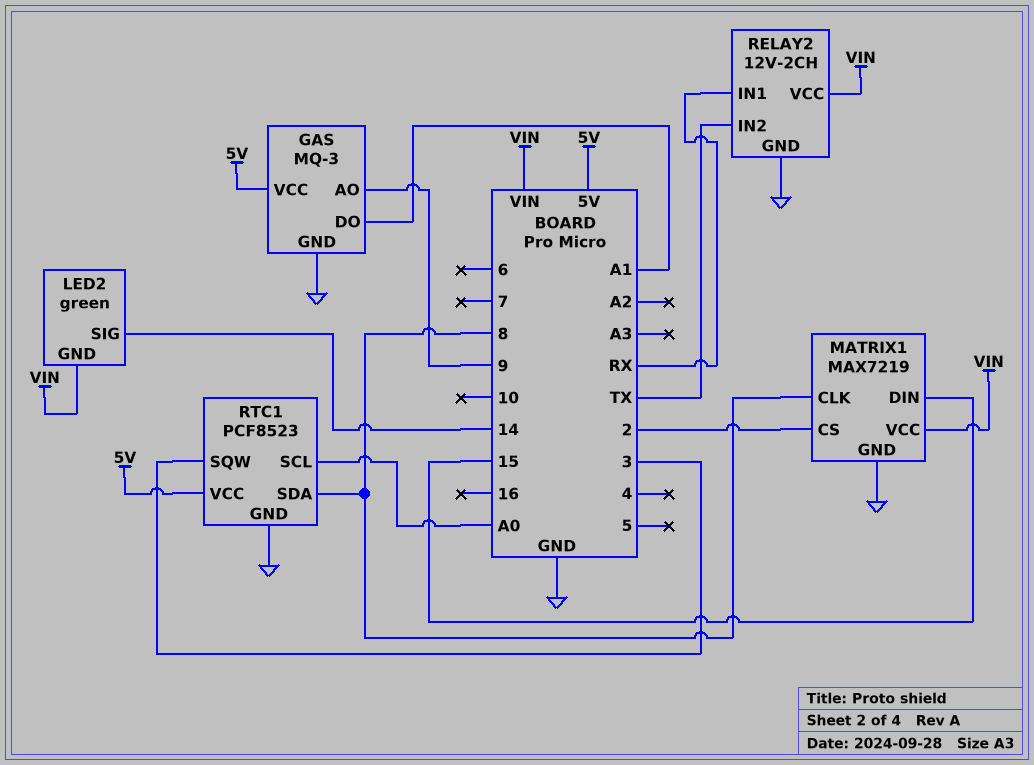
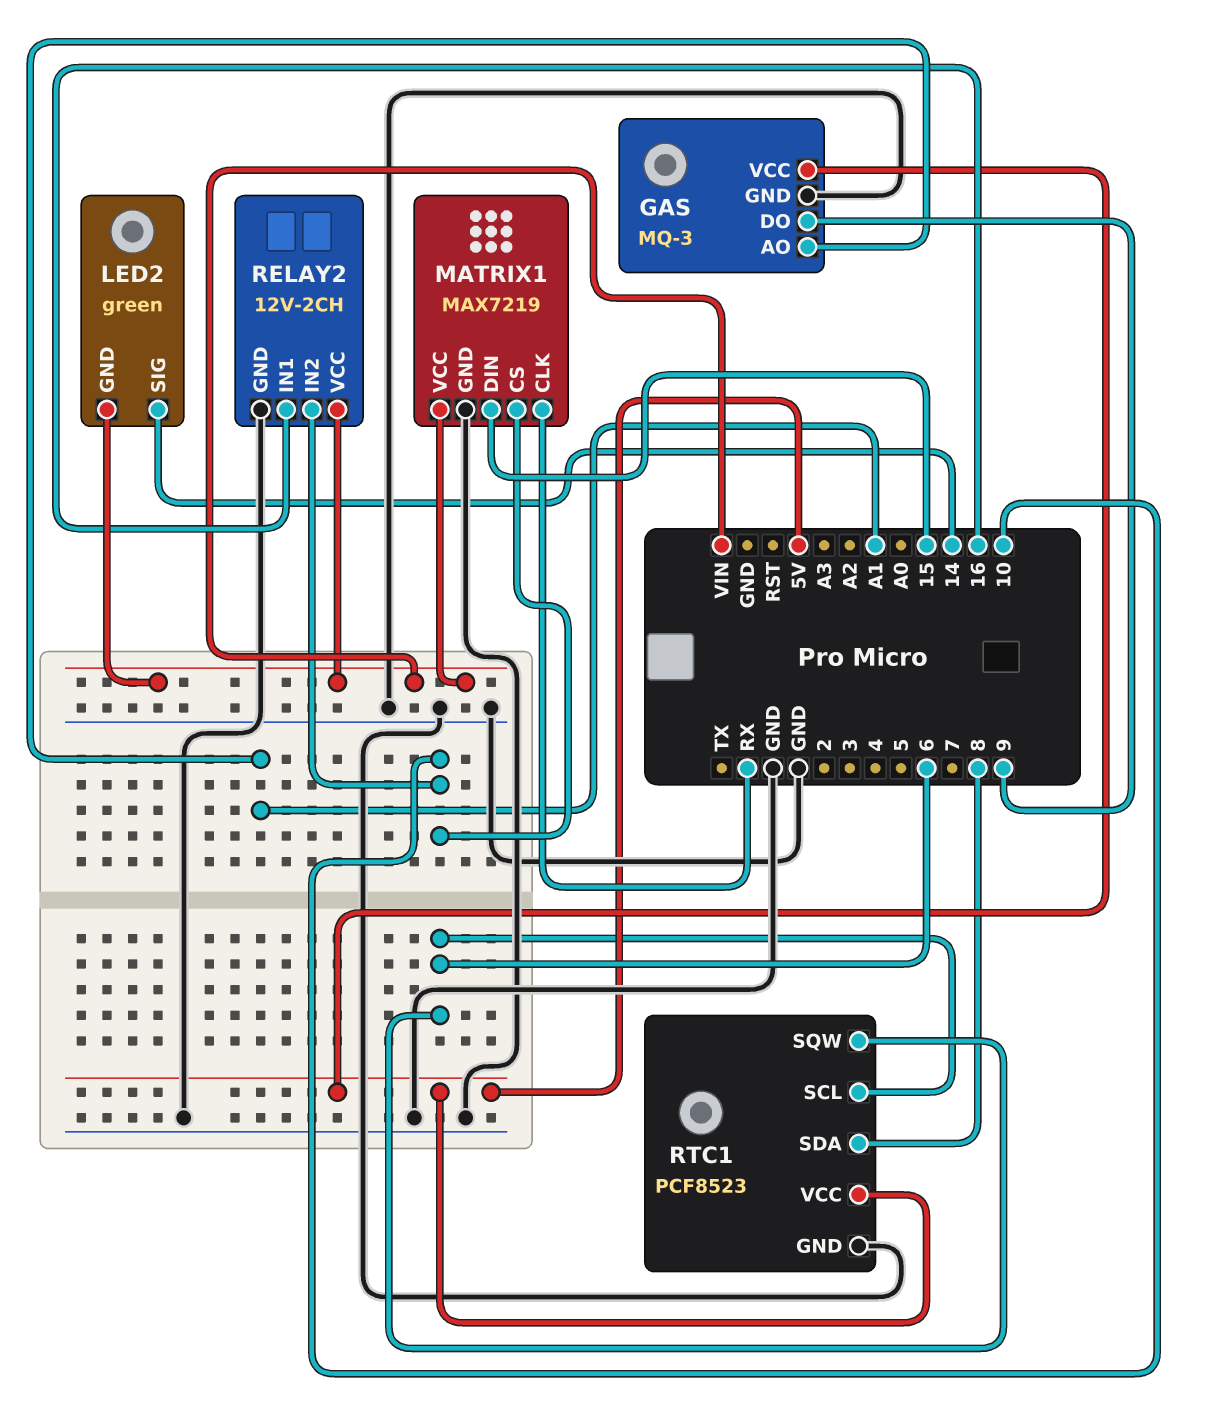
GAS pin AO: 9 -> A1
GAS pin DO: A1 -> 9
MATRIX1 pin CLK: 8 -> RX
MATRIX1 pin CS: 2 -> 10
RELAY2 pin IN1: RX -> 16
RELAY2 pin IN2: TX -> 10
RTC1 pin SCL: A0 -> 6
RTC1 pin SQW: 3 -> 6

